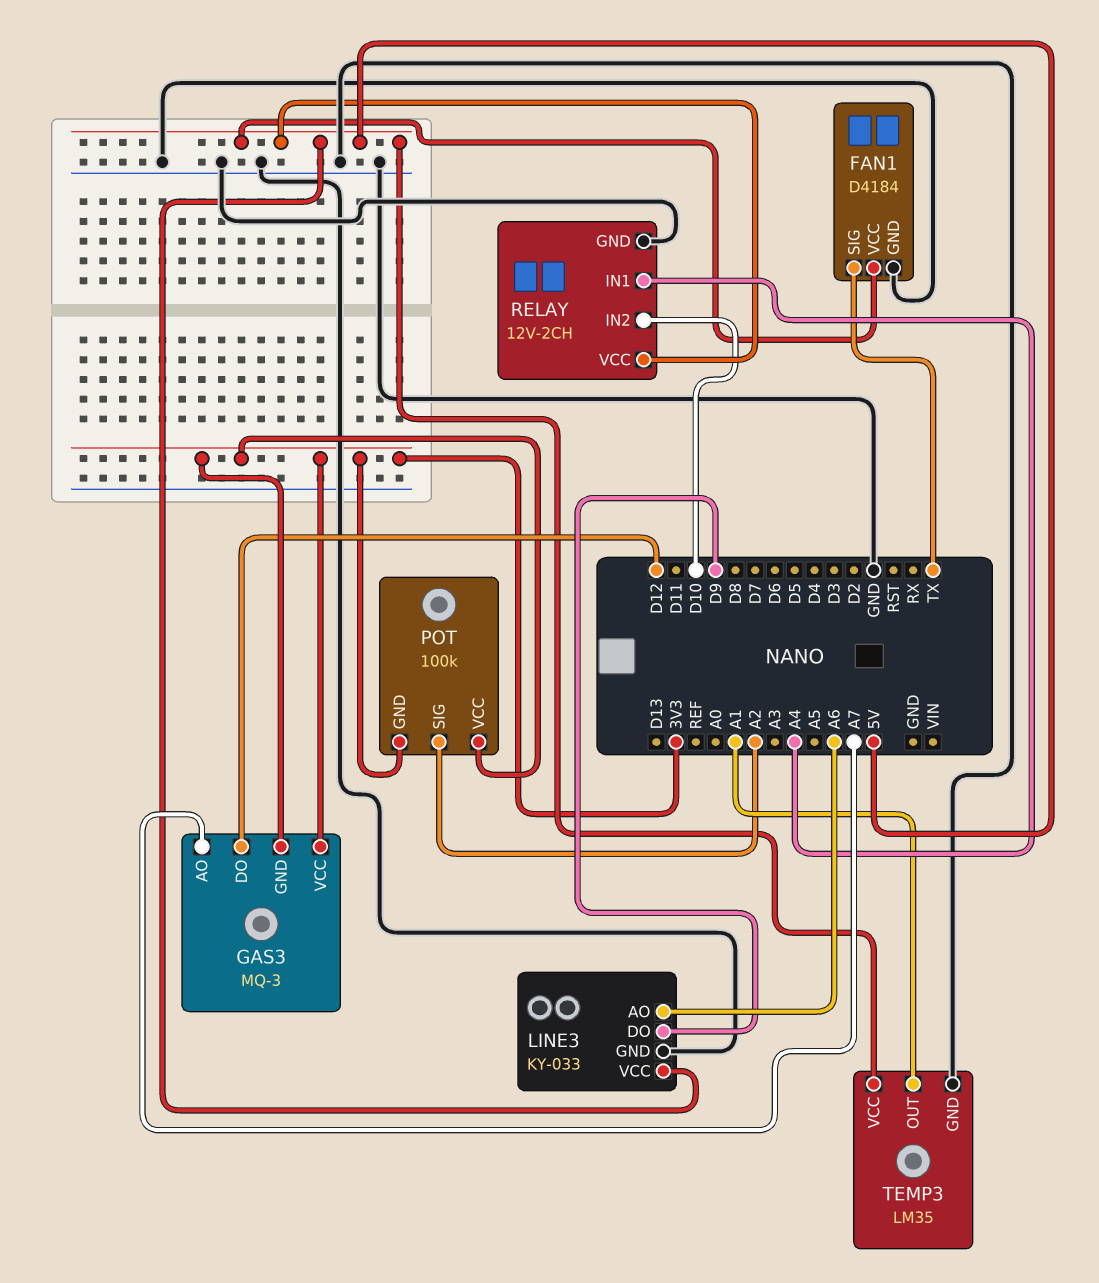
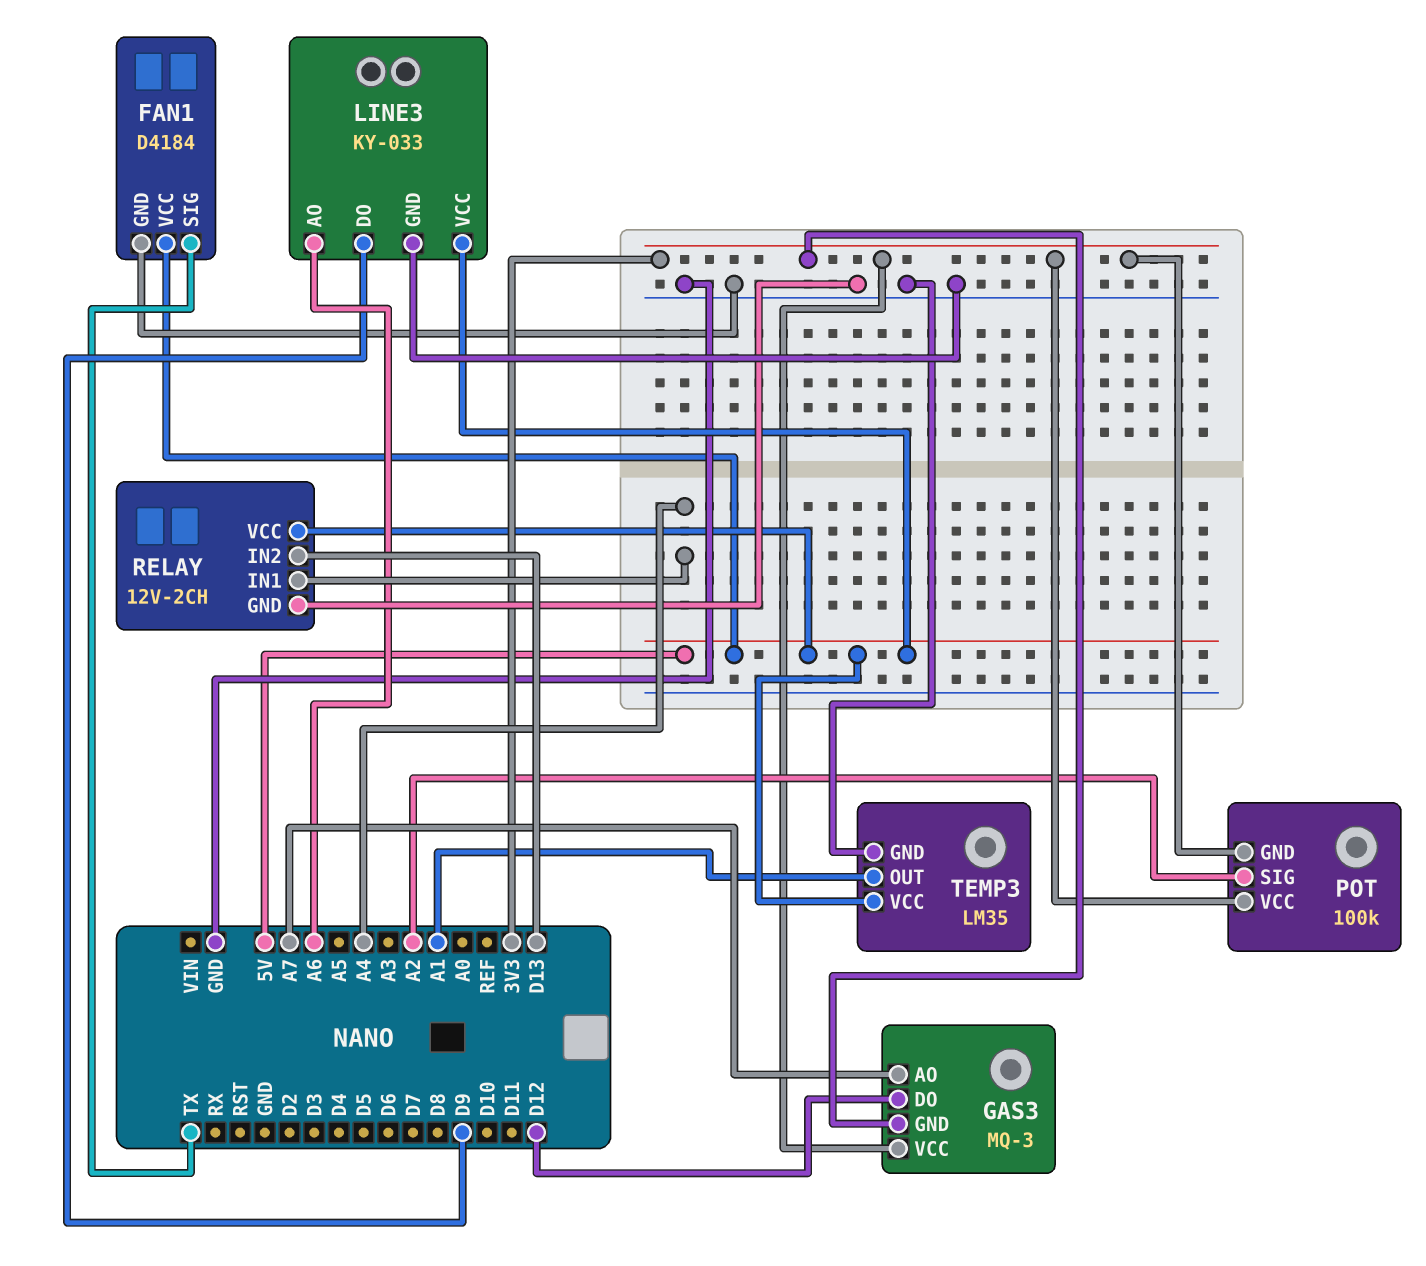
RELAY pin IN2: D10 -> D13

